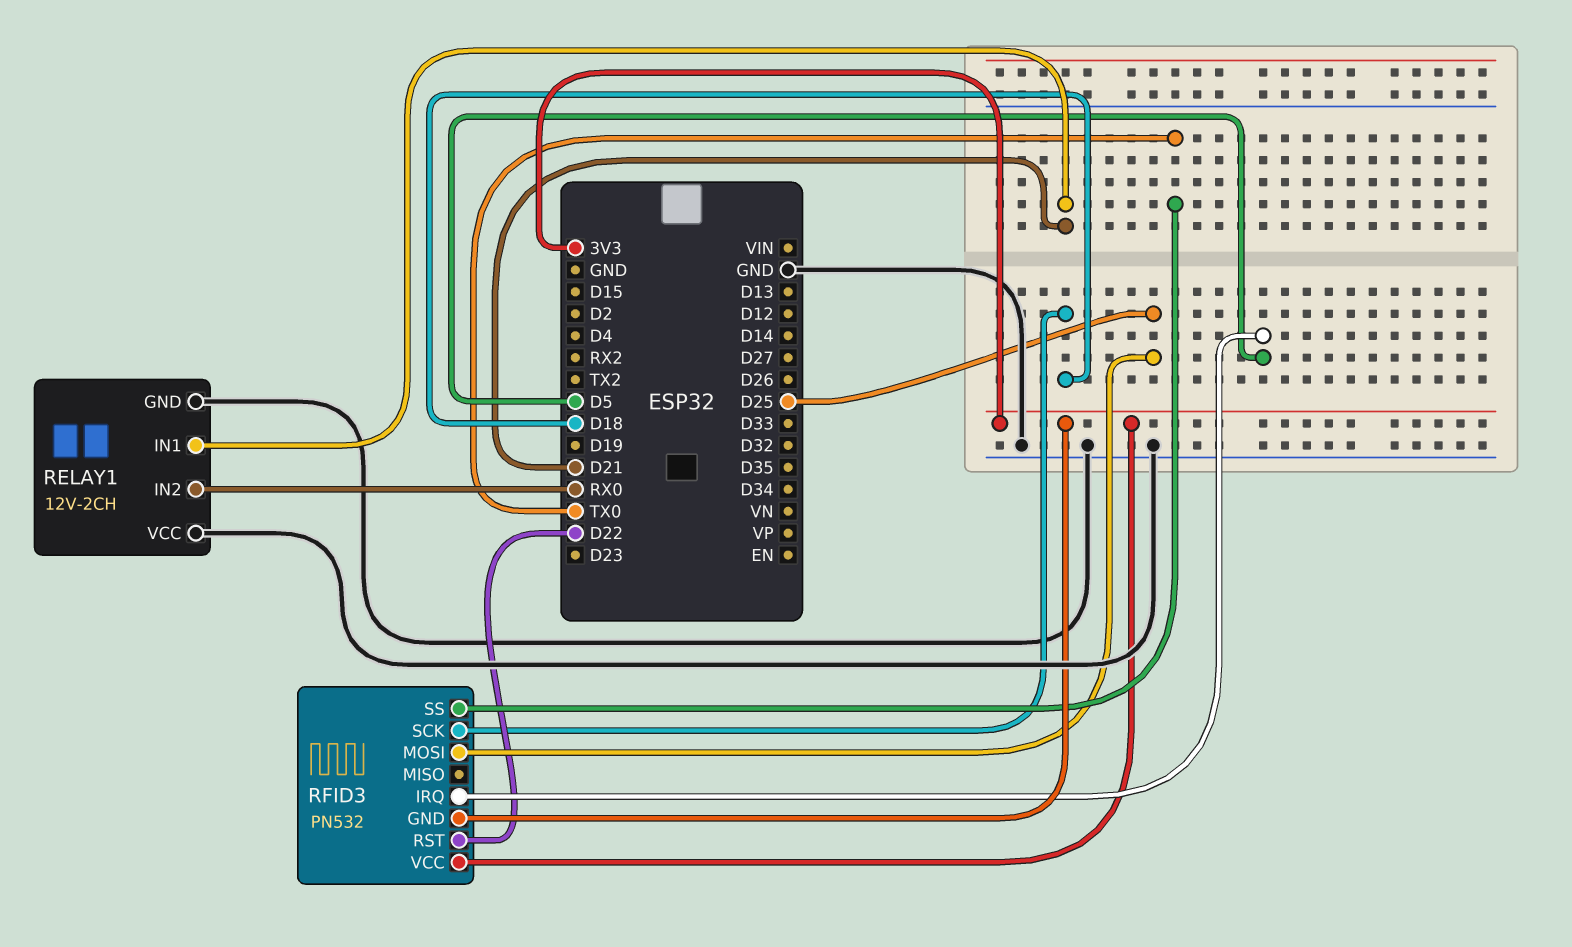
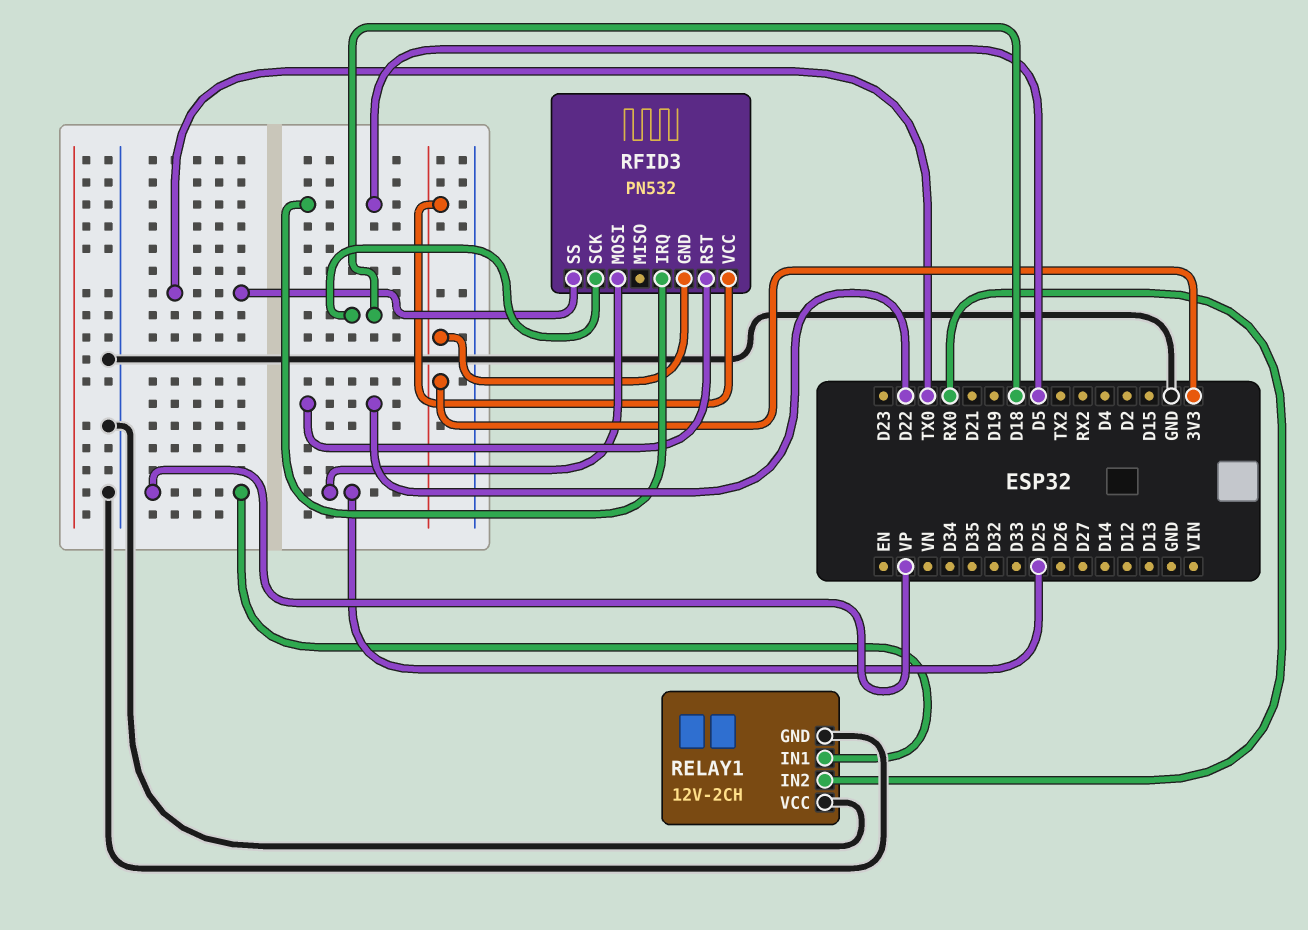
RELAY1 pin IN1: D21 -> VP

